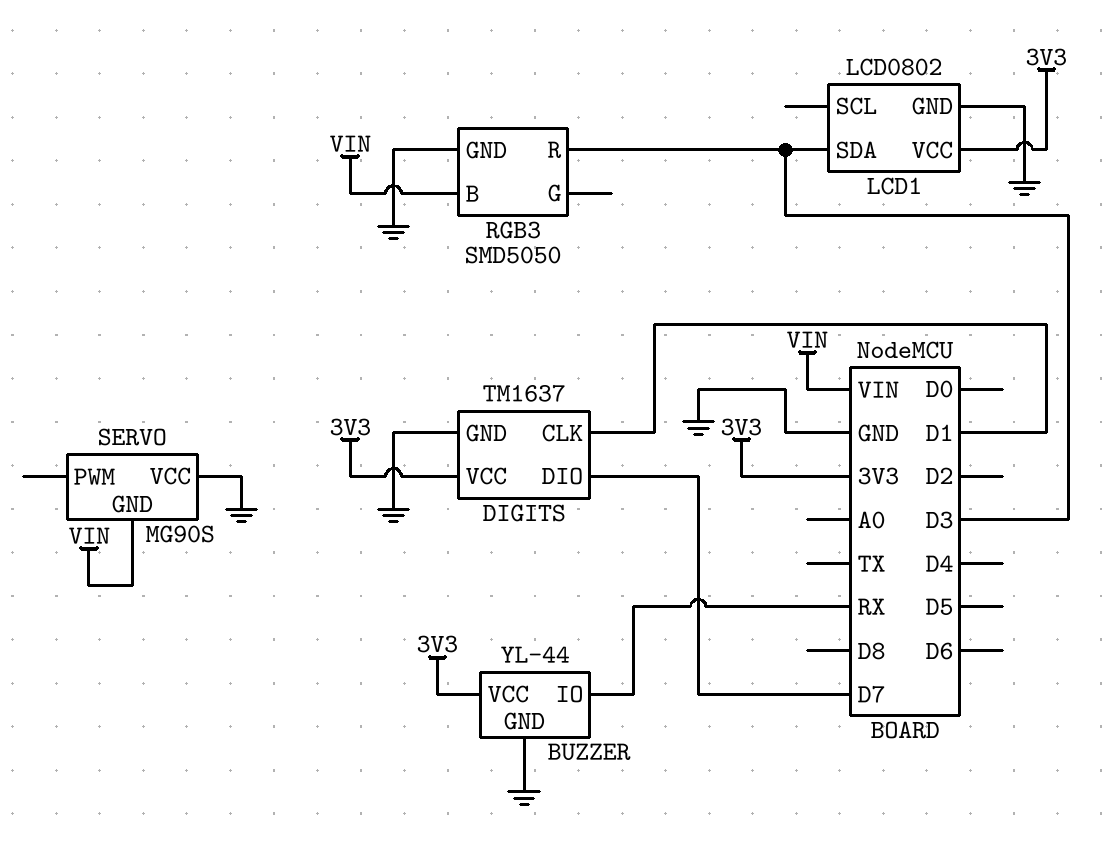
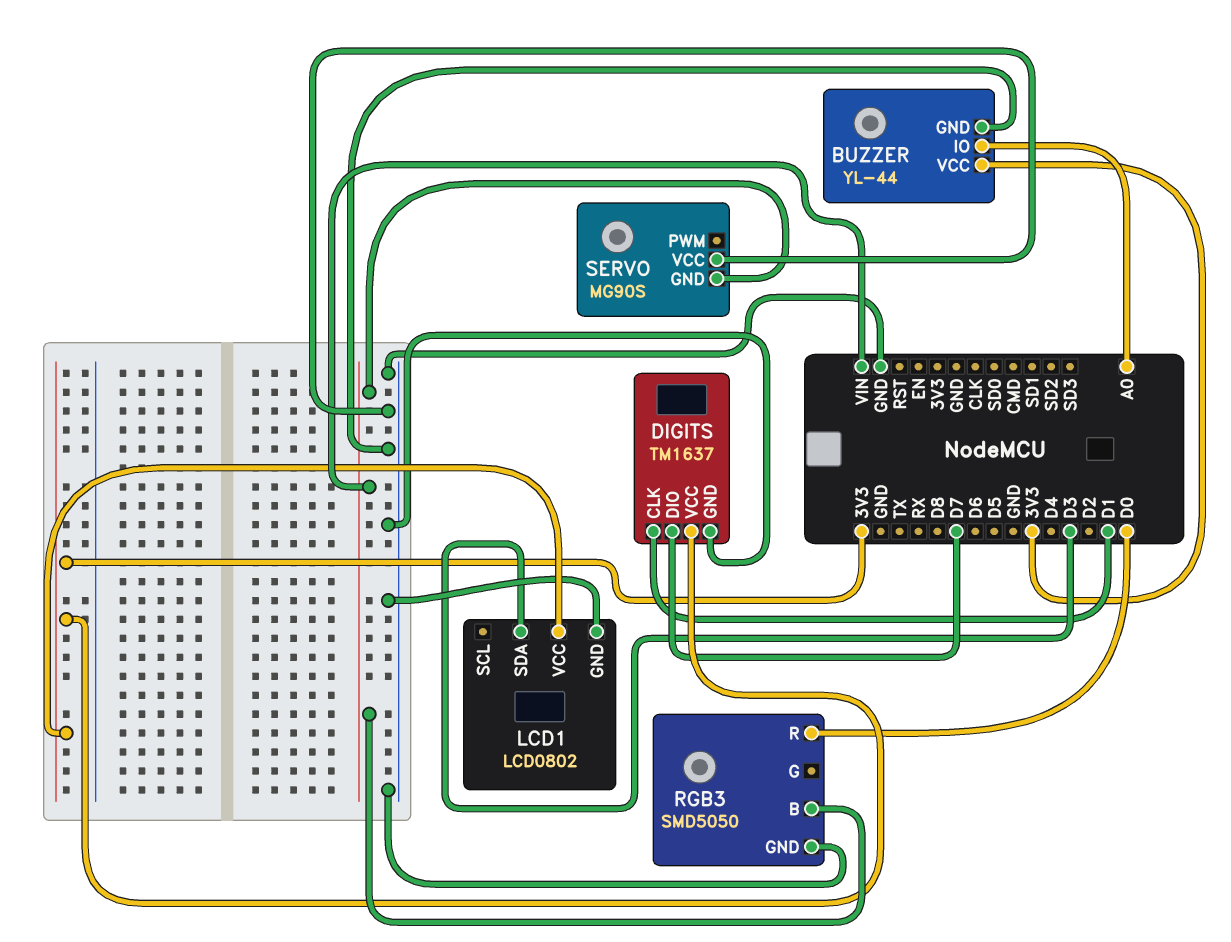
BUZZER pin IO: RX -> A0
RGB3 pin R: D3 -> D0

